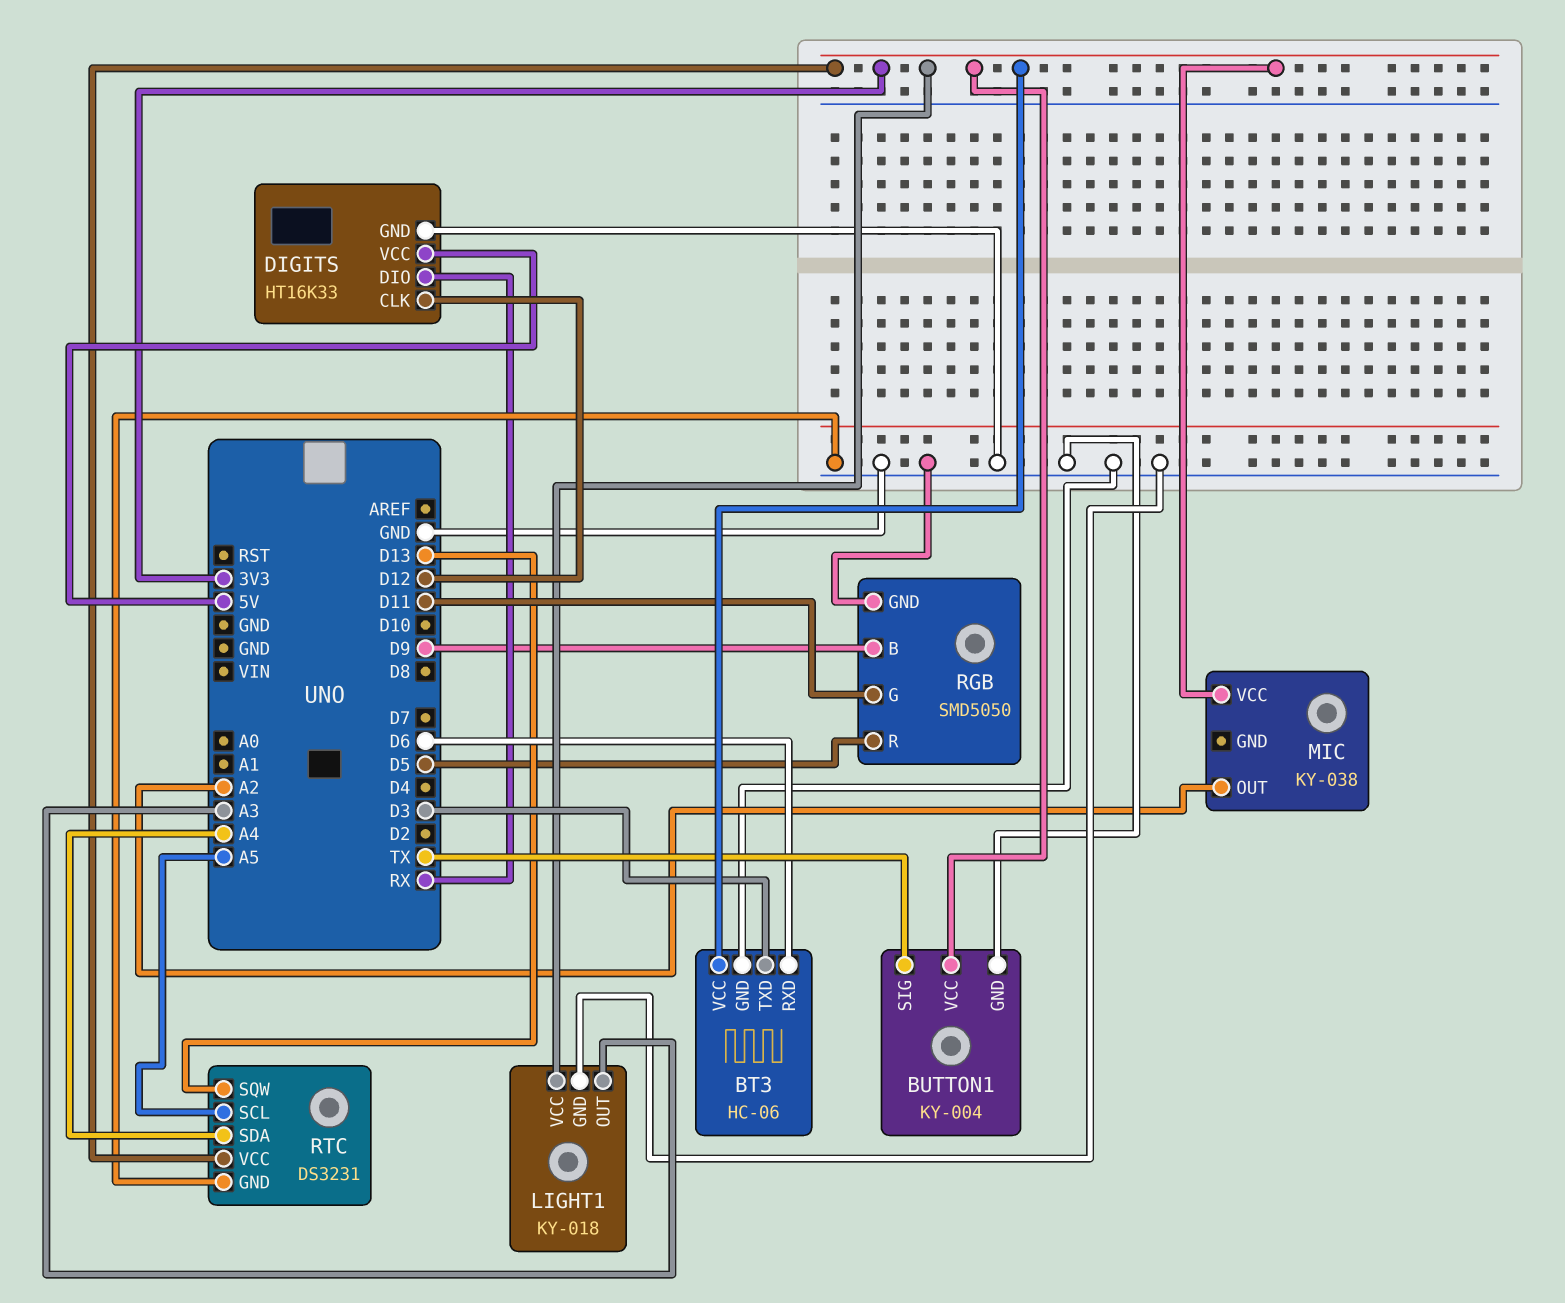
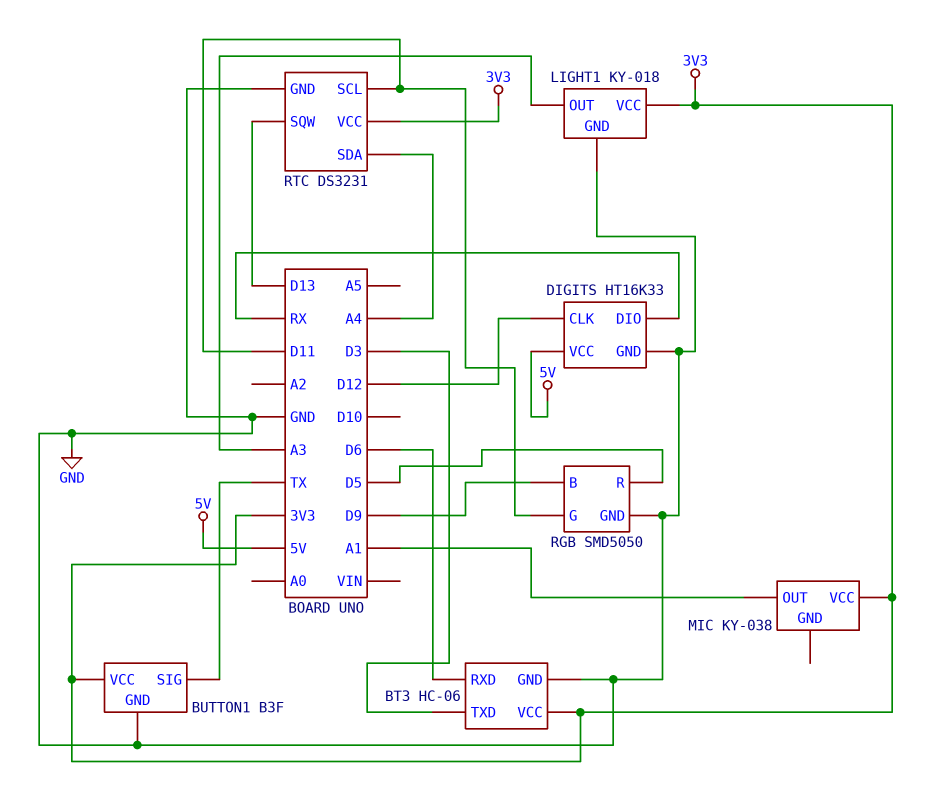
BUTTON1: KY-004 -> B3F
MIC pin OUT: A2 -> A1
RTC pin SCL: A5 -> D11

